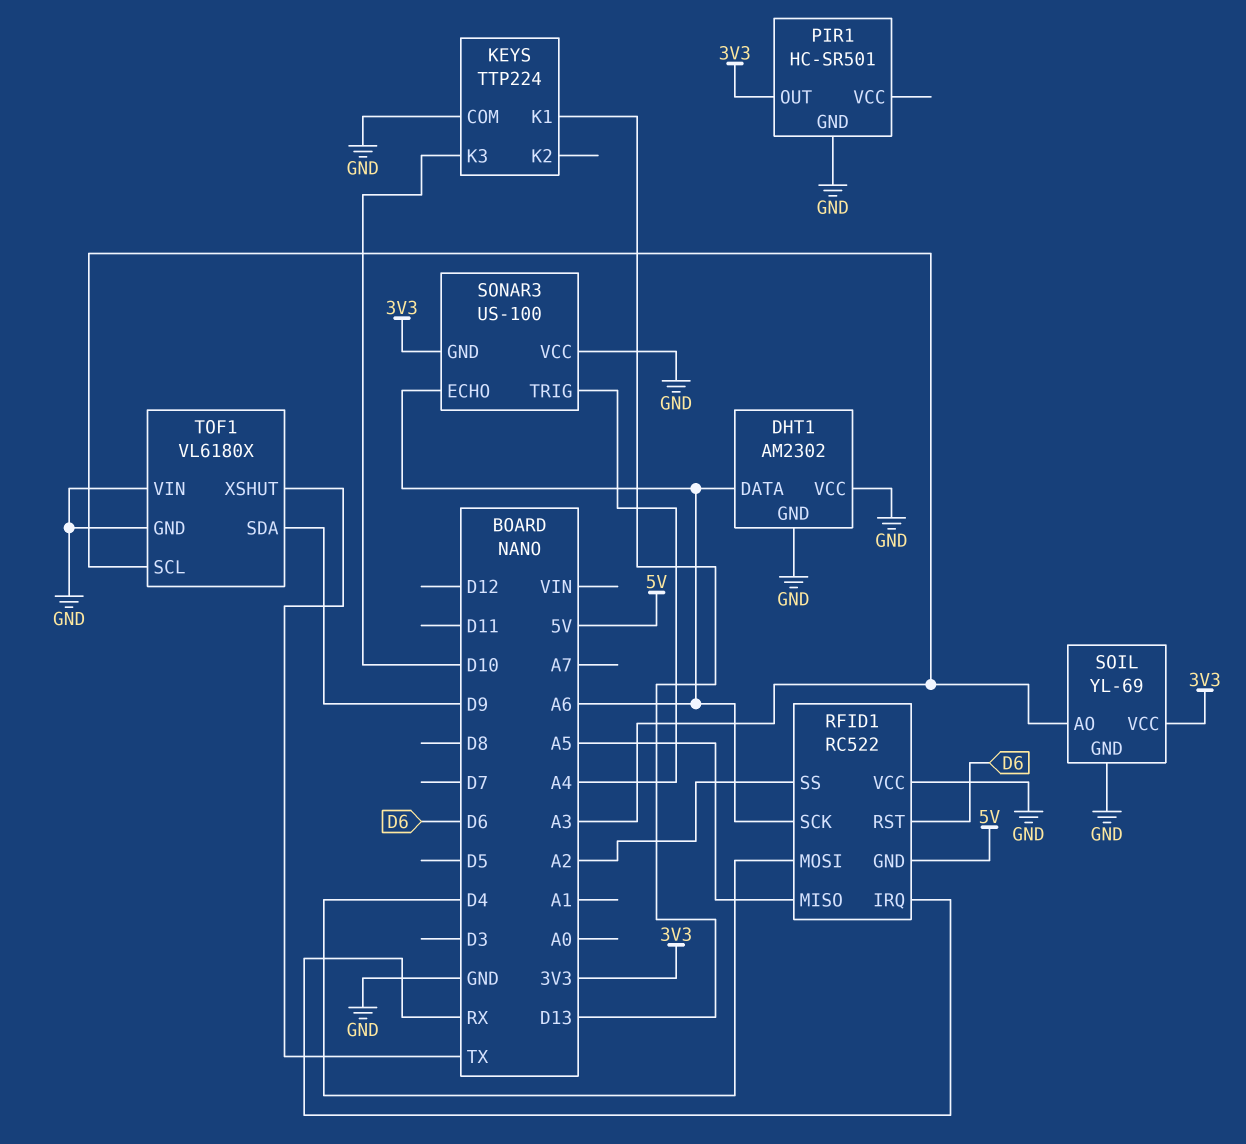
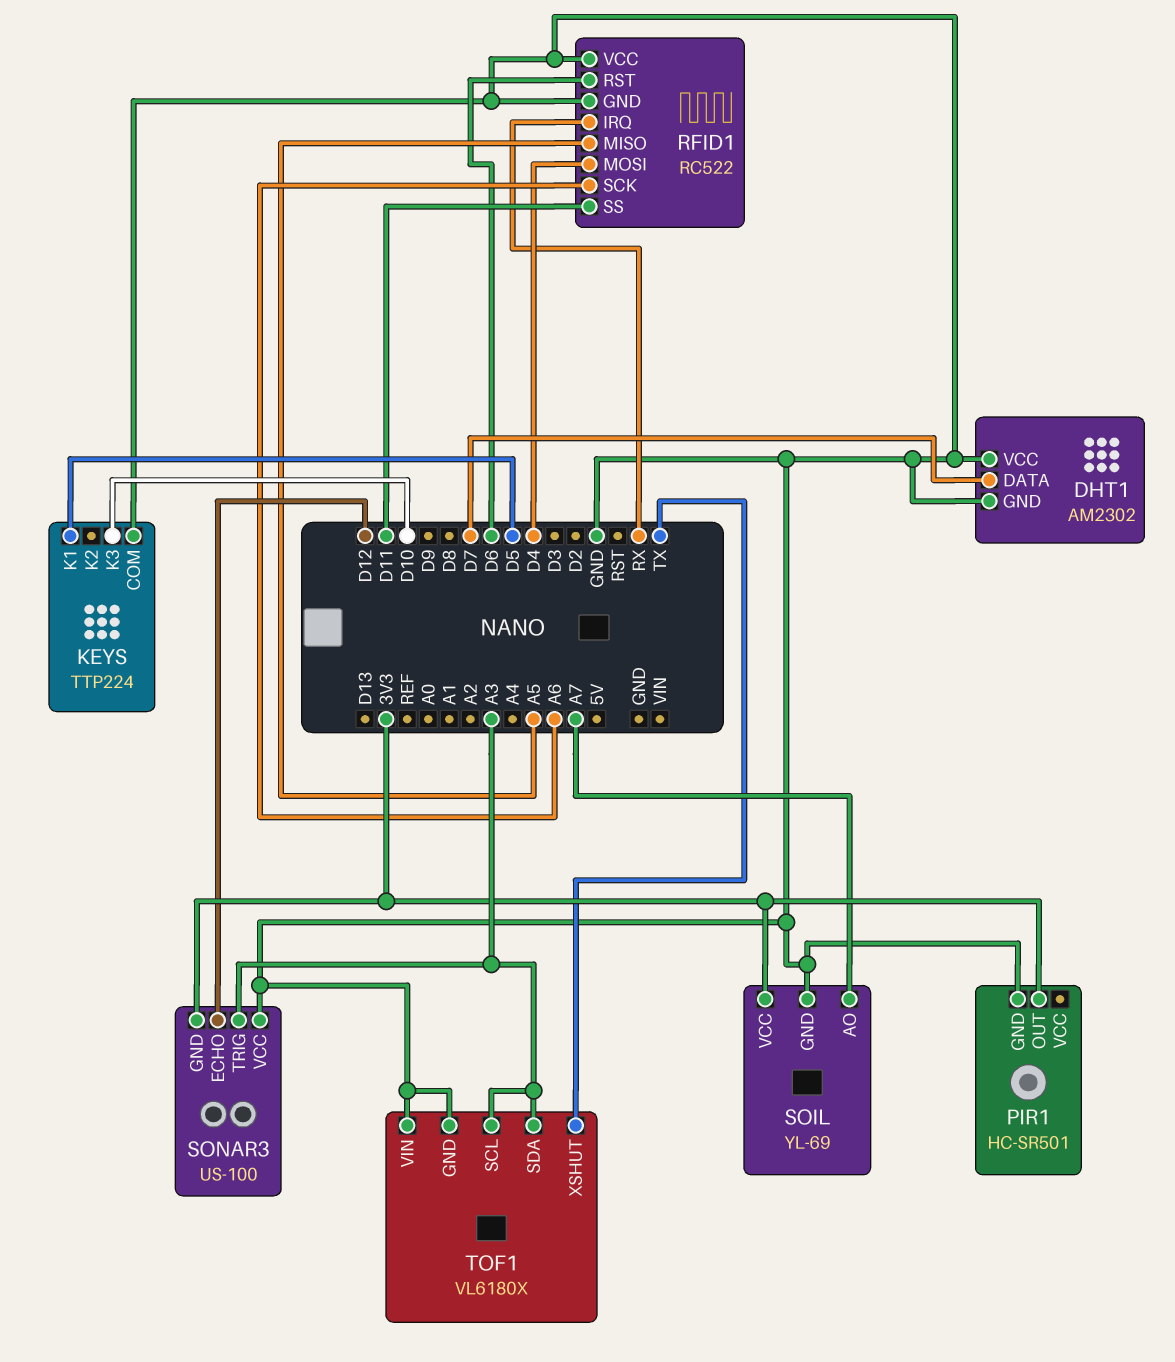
DHT1 pin DATA: A6 -> D7
KEYS pin K1: D13 -> D5
RFID1 pin GND: 5V -> GND
RFID1 pin SS: A2 -> D11
SOIL pin AO: A3 -> A7
SONAR3 pin ECHO: A6 -> D12
SONAR3 pin TRIG: A4 -> A3
TOF1 pin SDA: D9 -> A3

